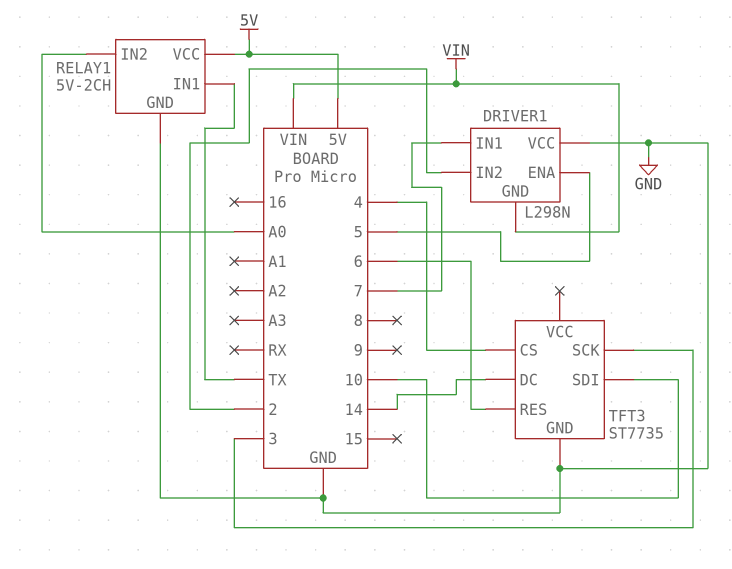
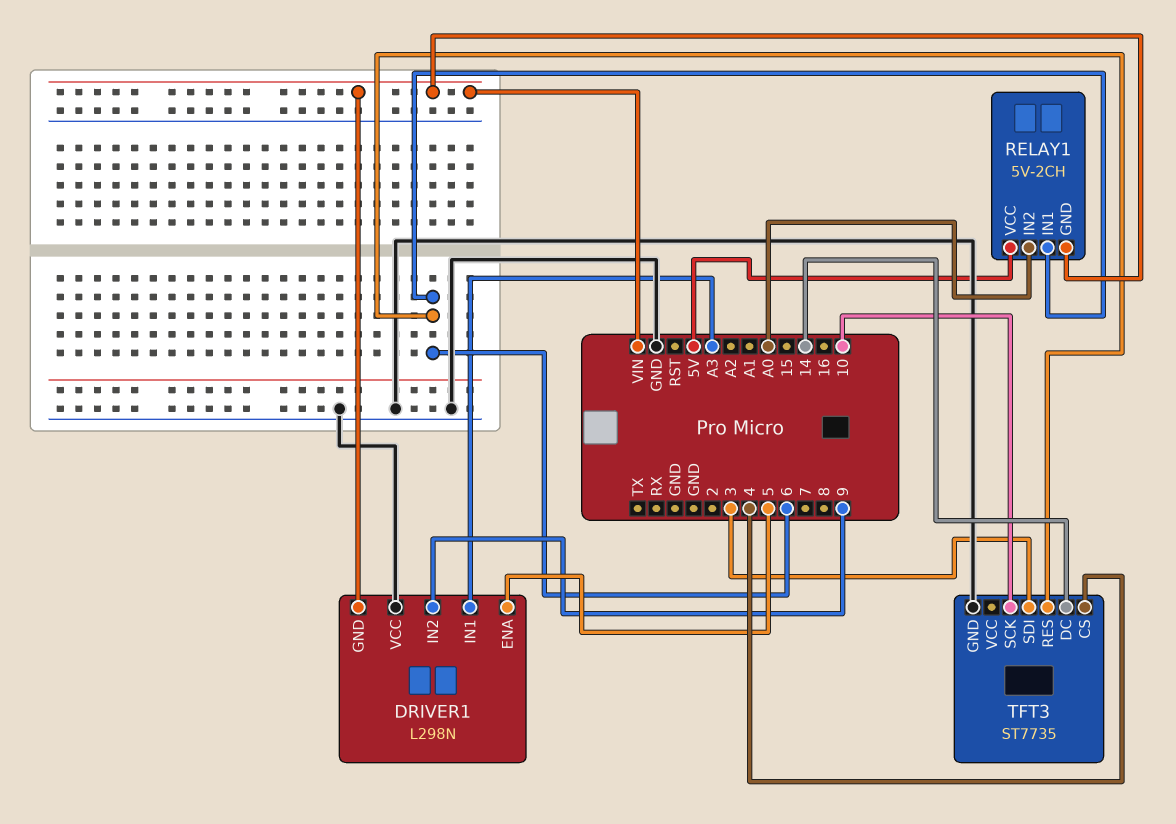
DRIVER1 pin IN1: 7 -> A3
DRIVER1 pin IN2: 2 -> 9
RELAY1 pin GND: GND -> VIN
RELAY1 pin IN1: TX -> 6
TFT3 pin SCK: 3 -> 10
TFT3 pin SDI: 10 -> 3

